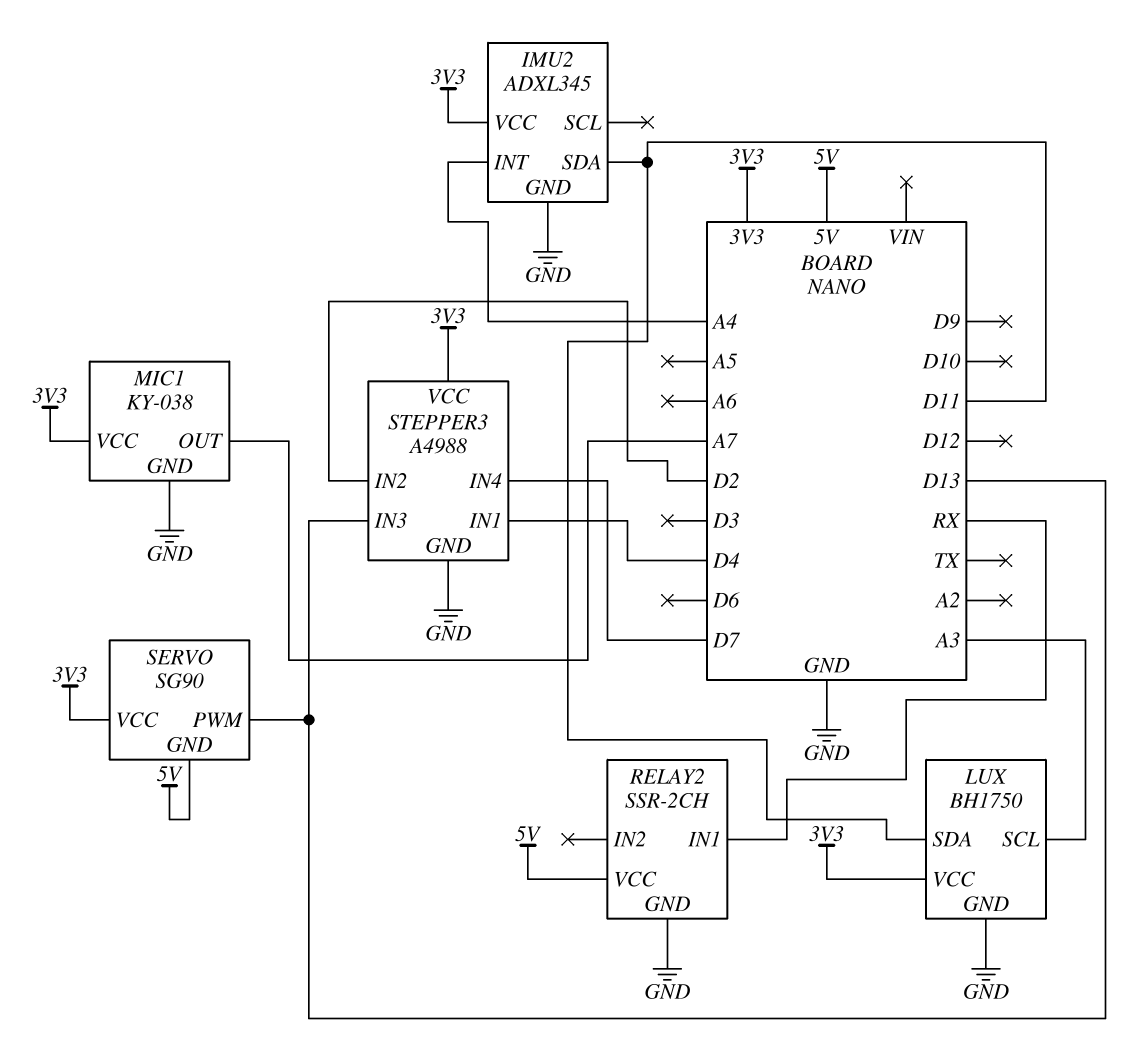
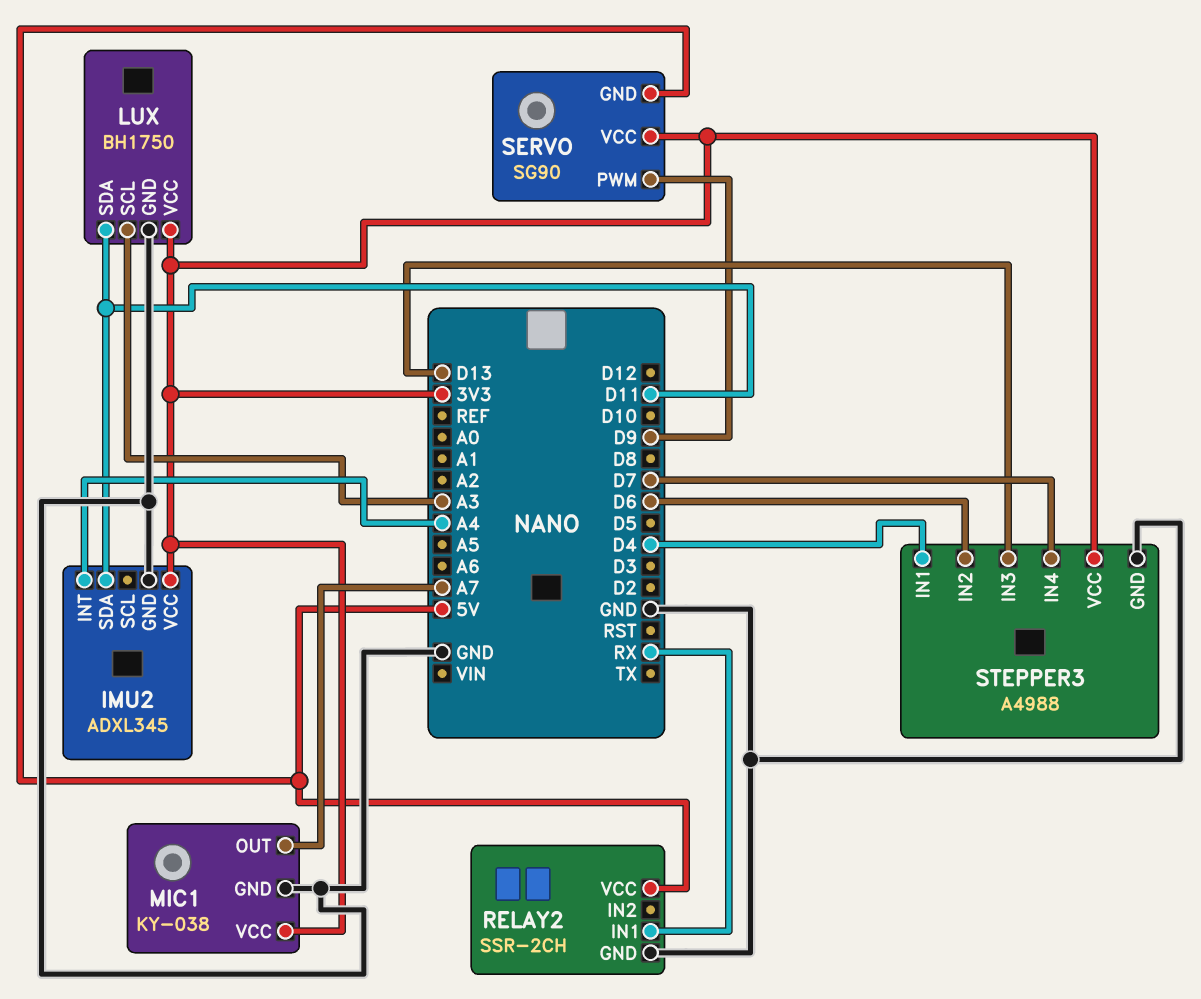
SERVO pin PWM: D13 -> D9
STEPPER3 pin IN2: D2 -> D6

